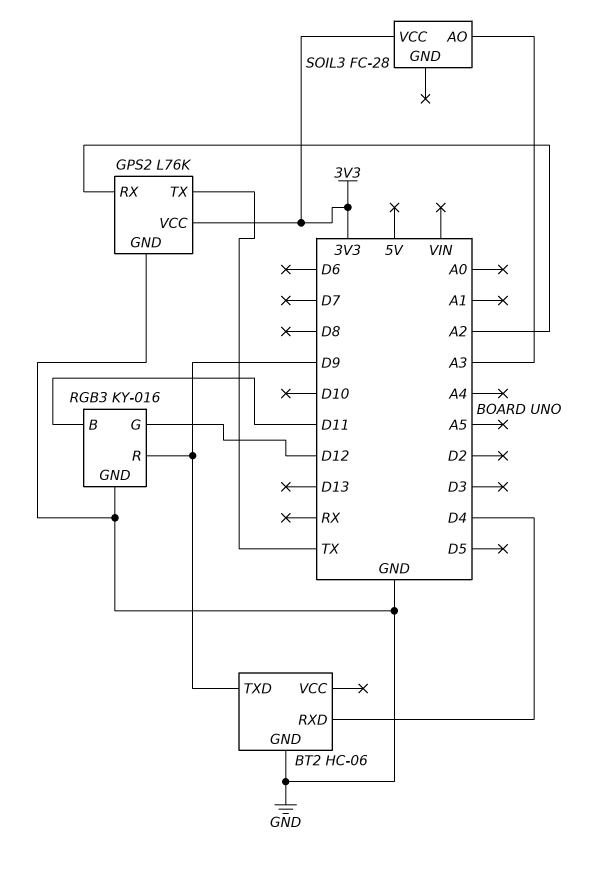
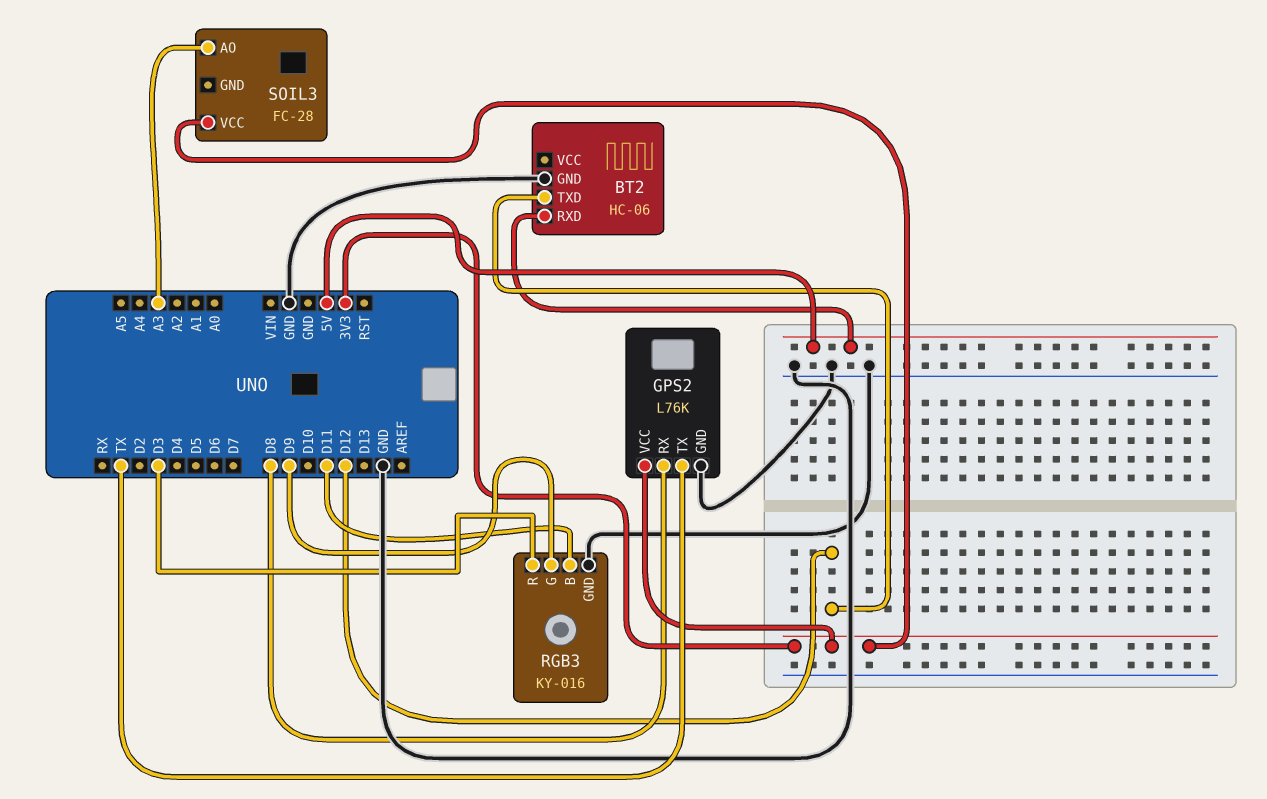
BT2 pin RXD: D4 -> 5V
BT2 pin TXD: D9 -> D12
GPS2 pin RX: A2 -> D8
RGB3 pin G: D12 -> D9
RGB3 pin R: D9 -> D3

